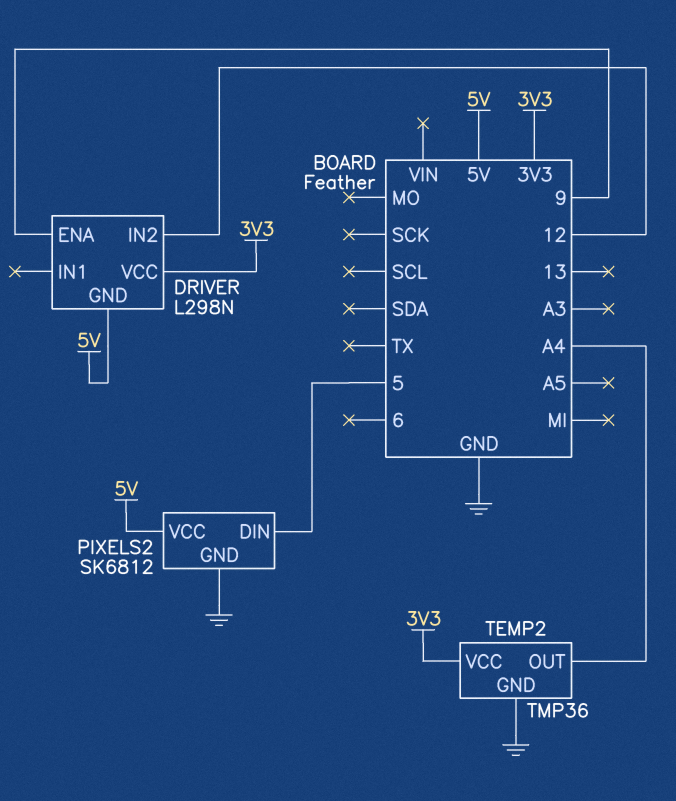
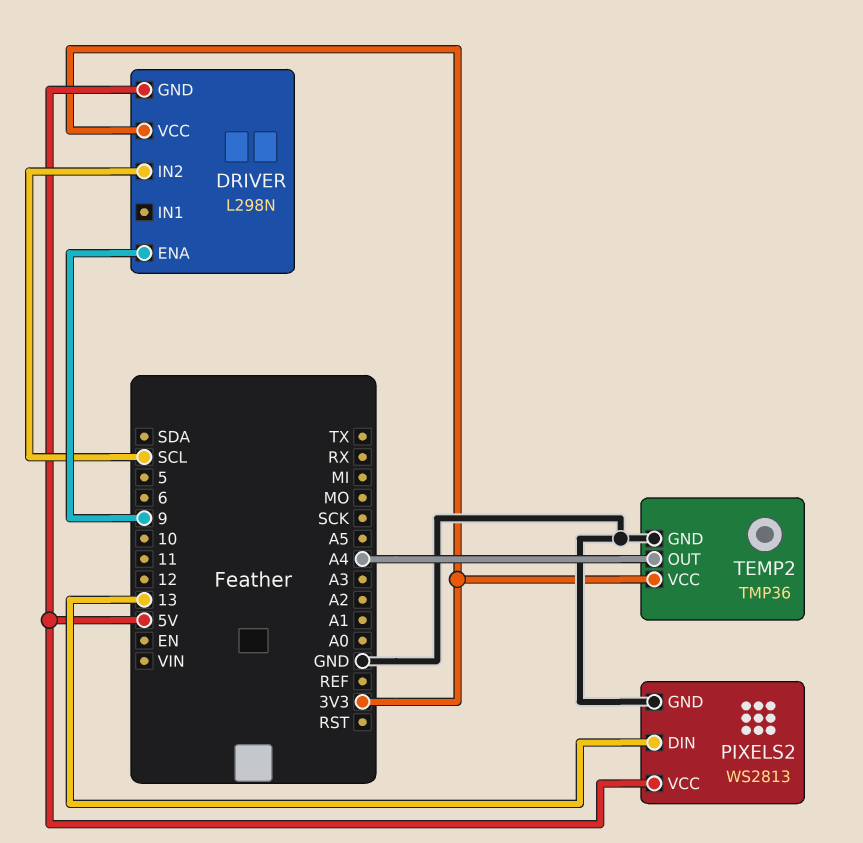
DRIVER pin IN2: 12 -> SCL
PIXELS2: SK6812 -> WS2813
PIXELS2 pin DIN: 5 -> 13

